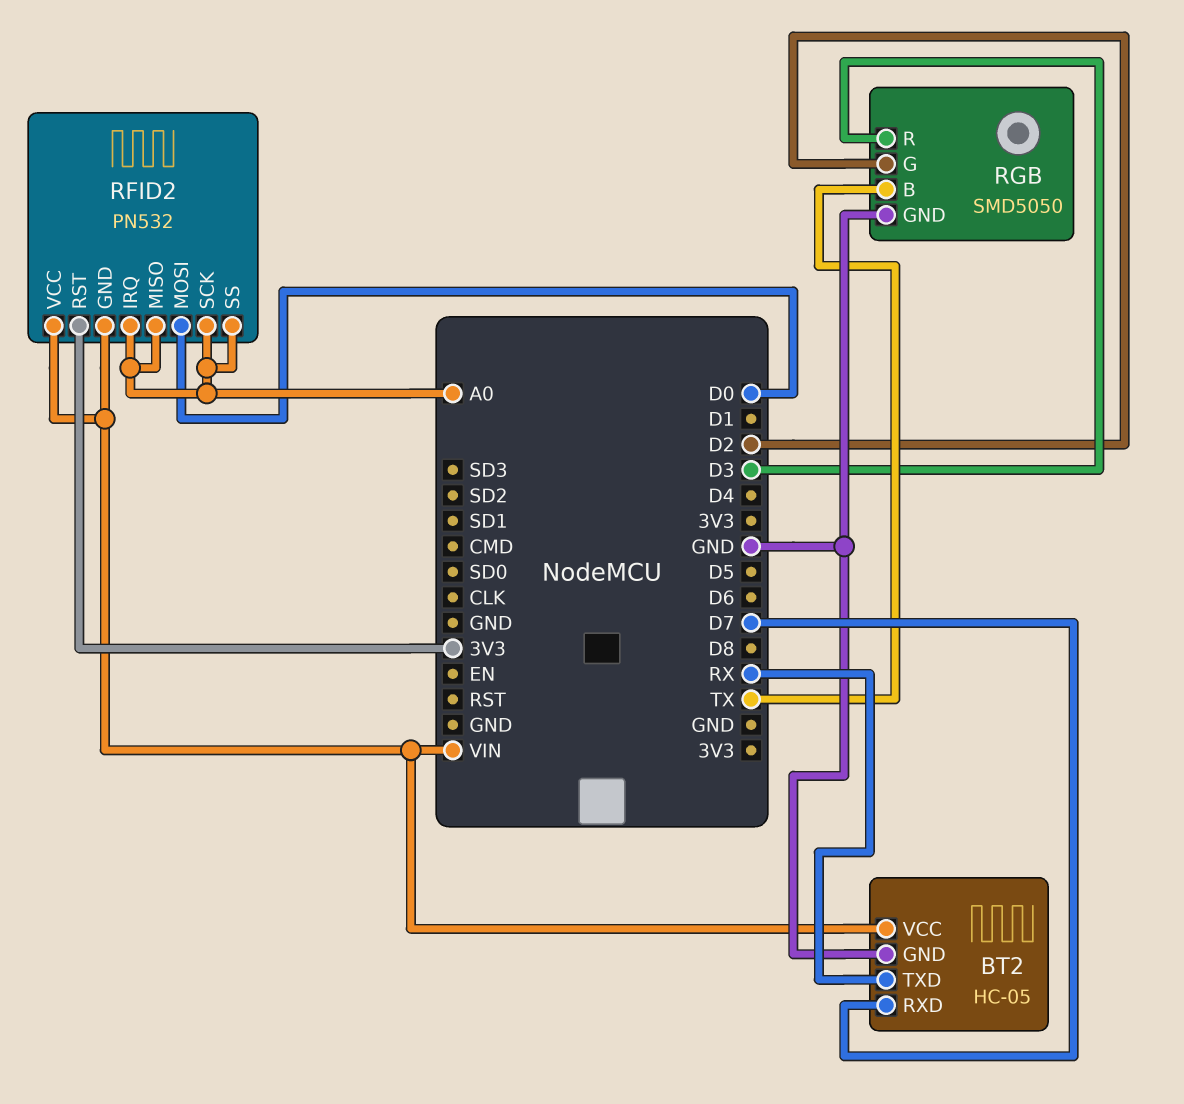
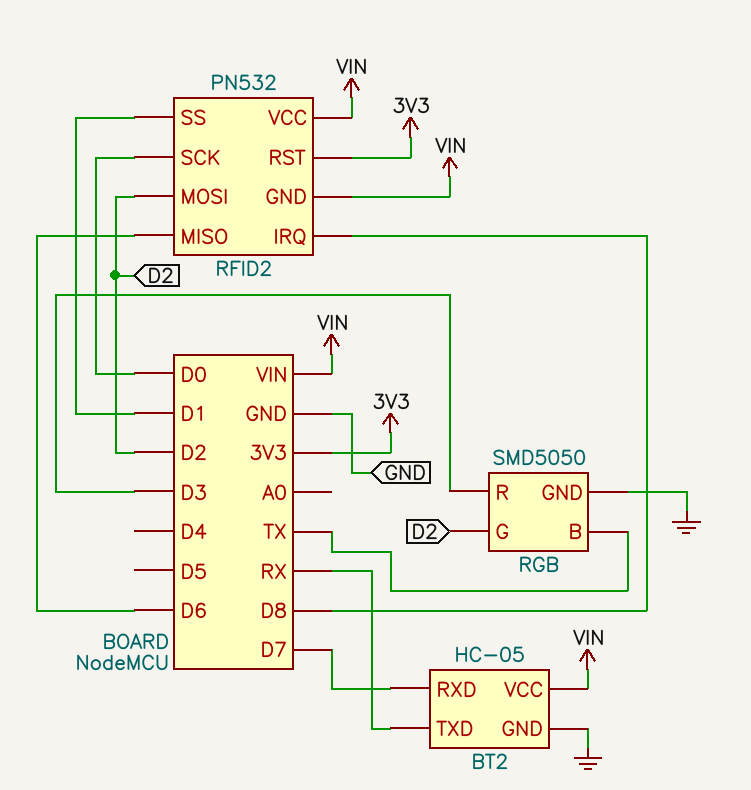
RFID2 pin IRQ: A0 -> D8
RFID2 pin MISO: A0 -> D6
RFID2 pin MOSI: D0 -> D2
RFID2 pin SCK: A0 -> D0
RFID2 pin SS: A0 -> D1

